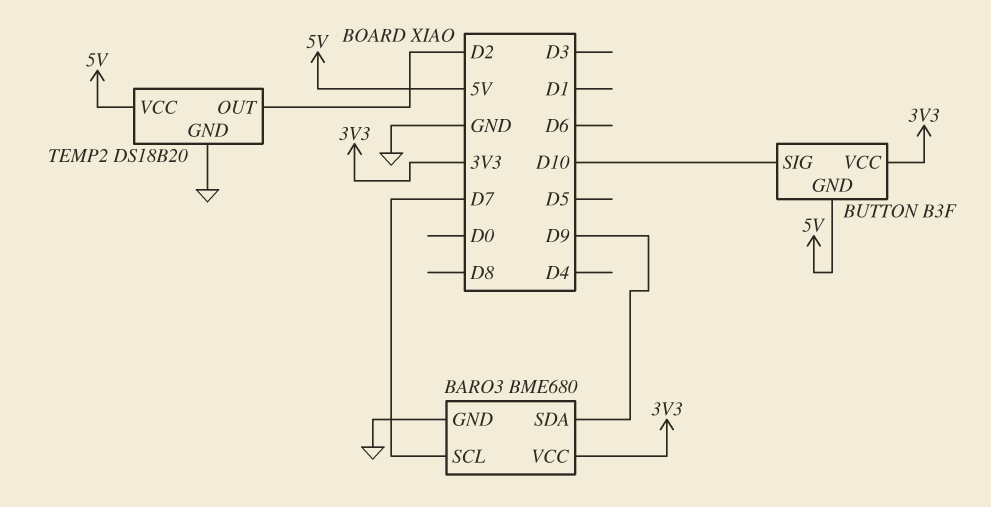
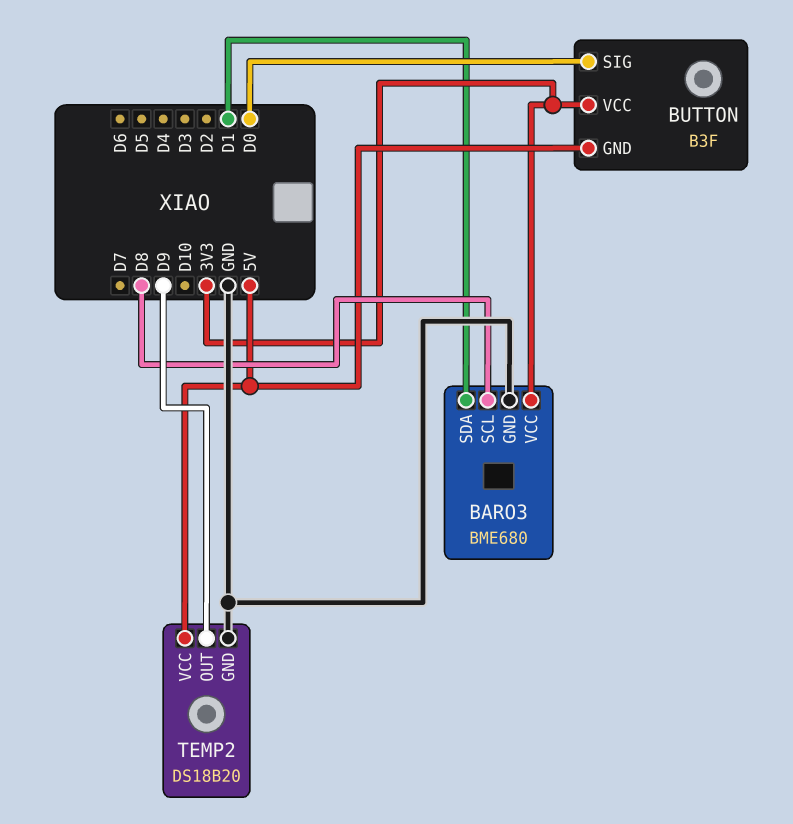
BARO3 pin SCL: D7 -> D8
BARO3 pin SDA: D9 -> D1
BUTTON pin SIG: D10 -> D0
TEMP2 pin OUT: D2 -> D9

